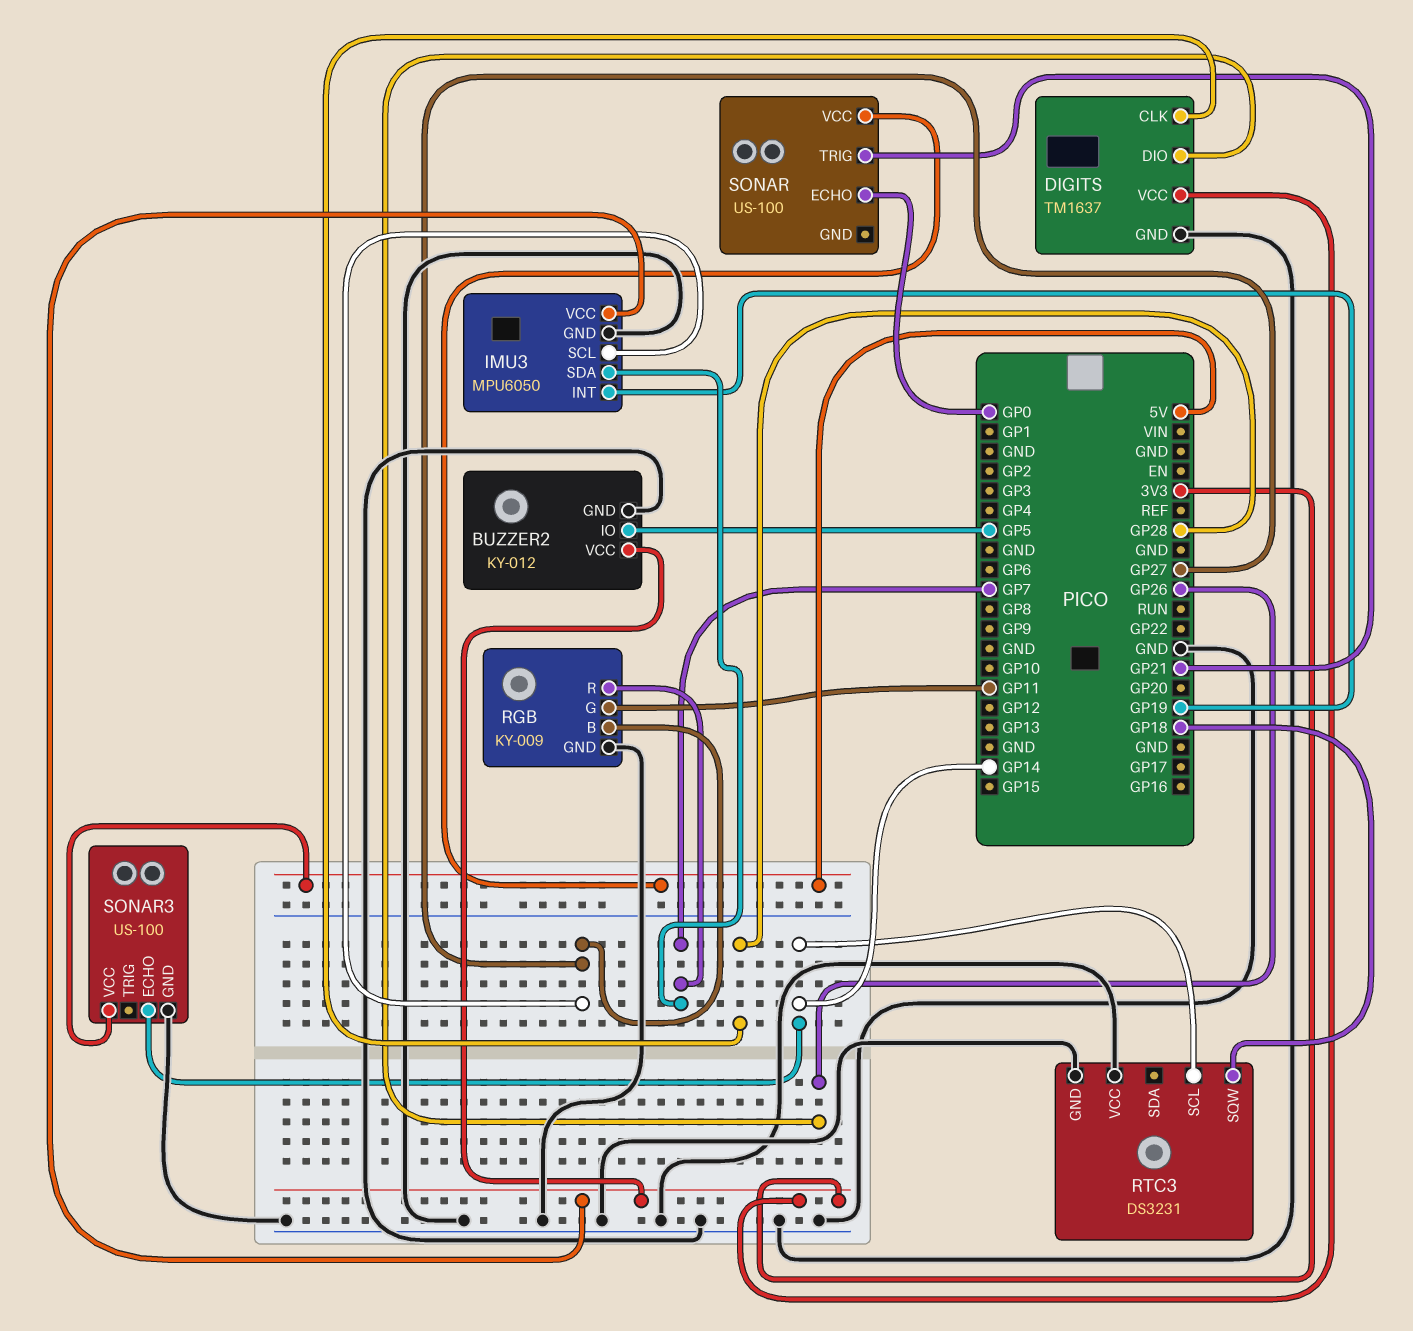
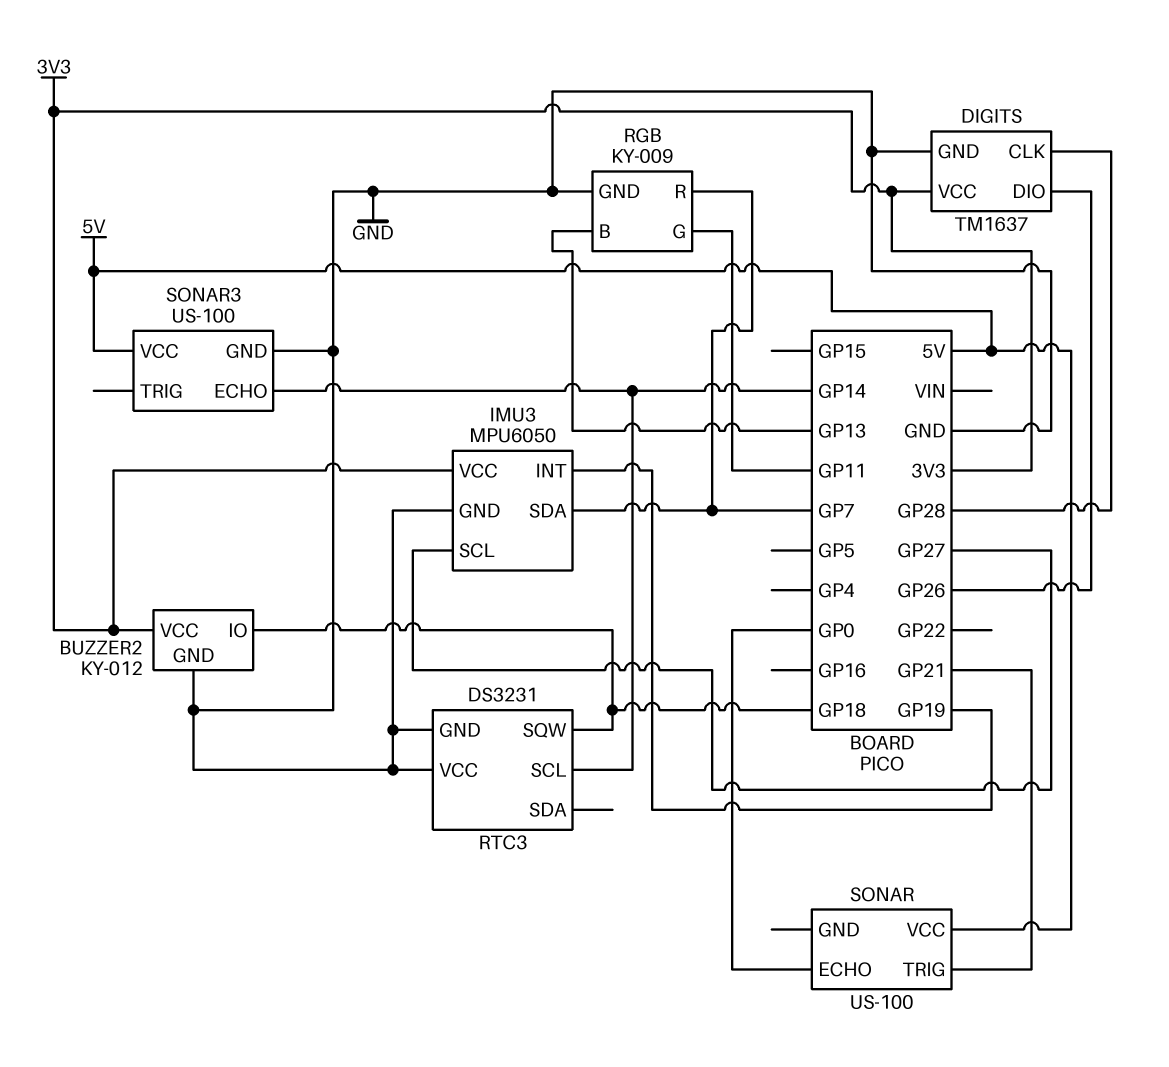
BUZZER2 pin IO: GP5 -> GP18
RGB pin B: GP27 -> GP13

